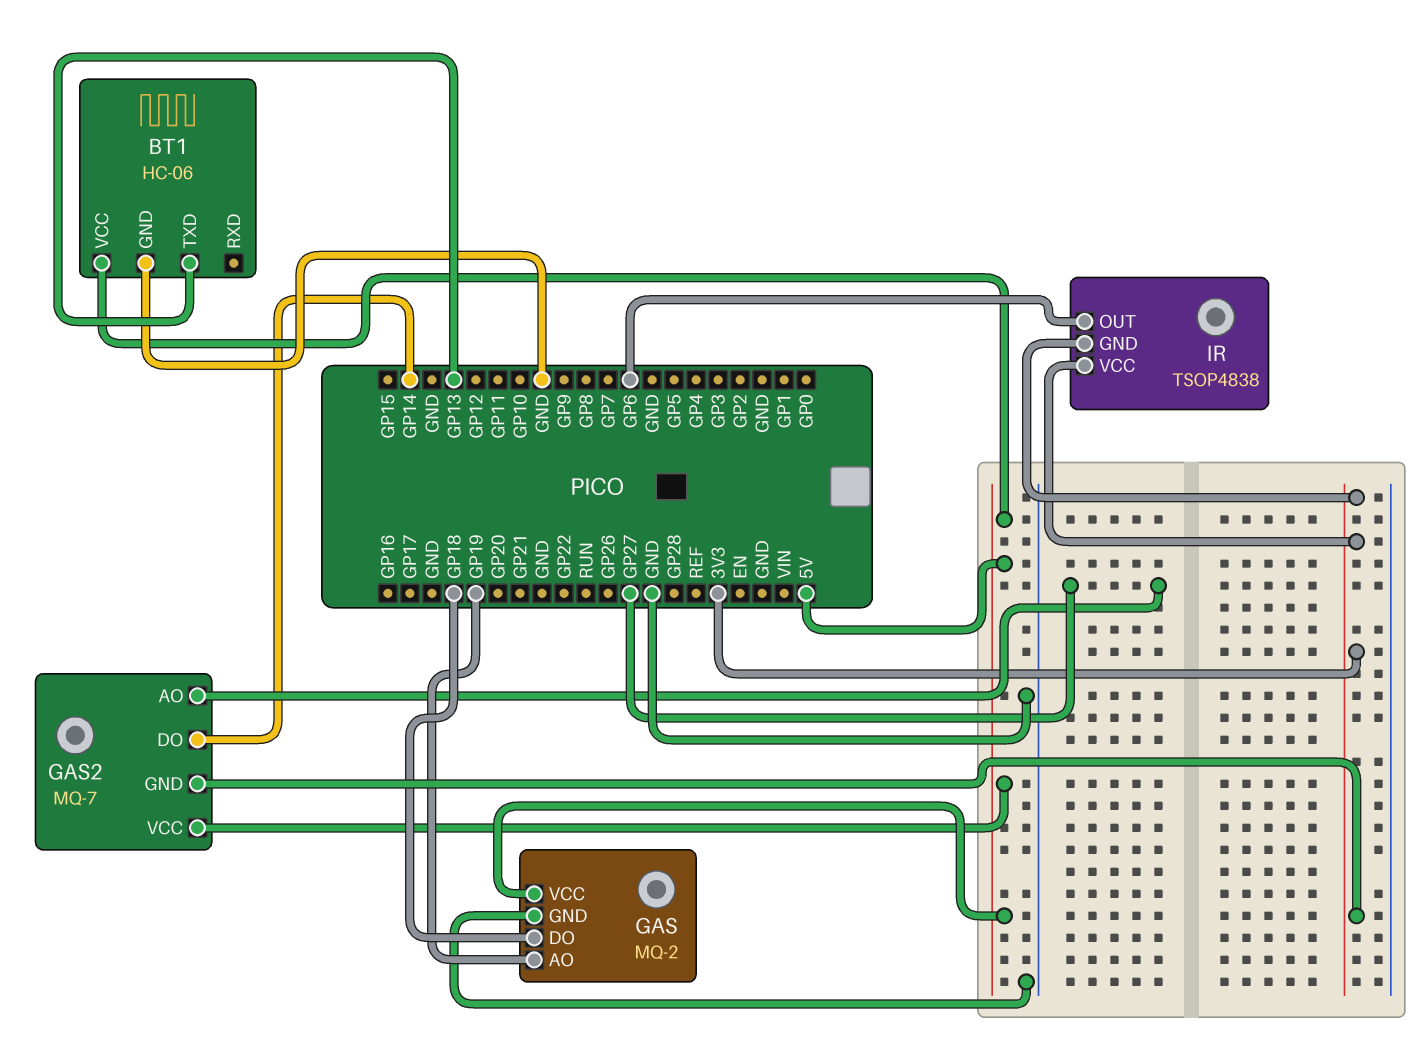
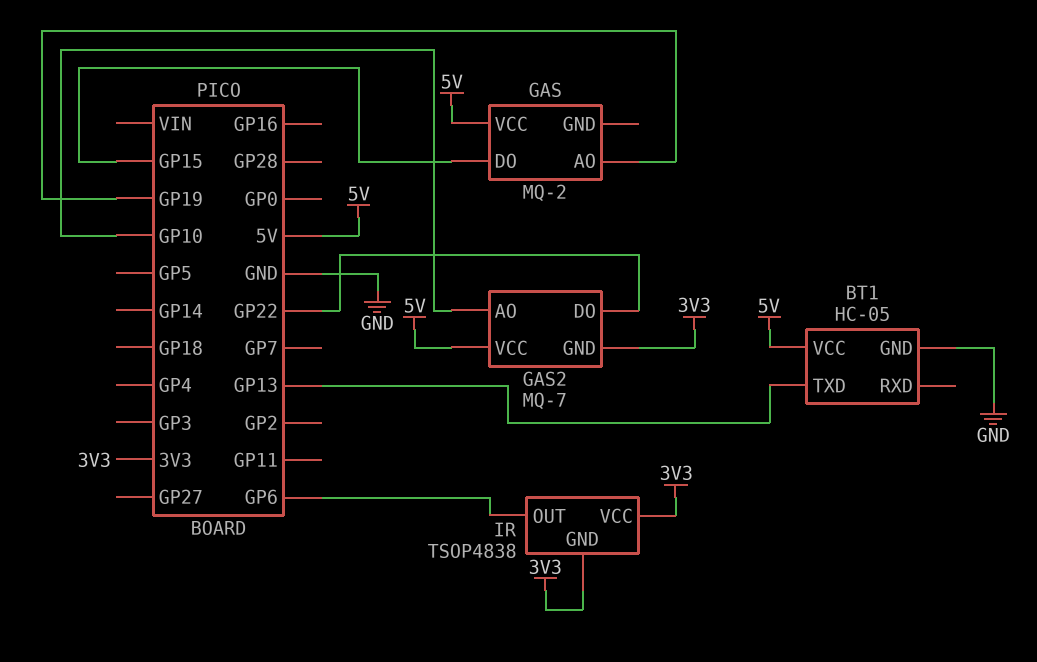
BT1: HC-06 -> HC-05
GAS pin DO: GP18 -> GP15
GAS pin GND: GND -> none
GAS2 pin AO: GP27 -> GP10
GAS2 pin DO: GP14 -> GP22

